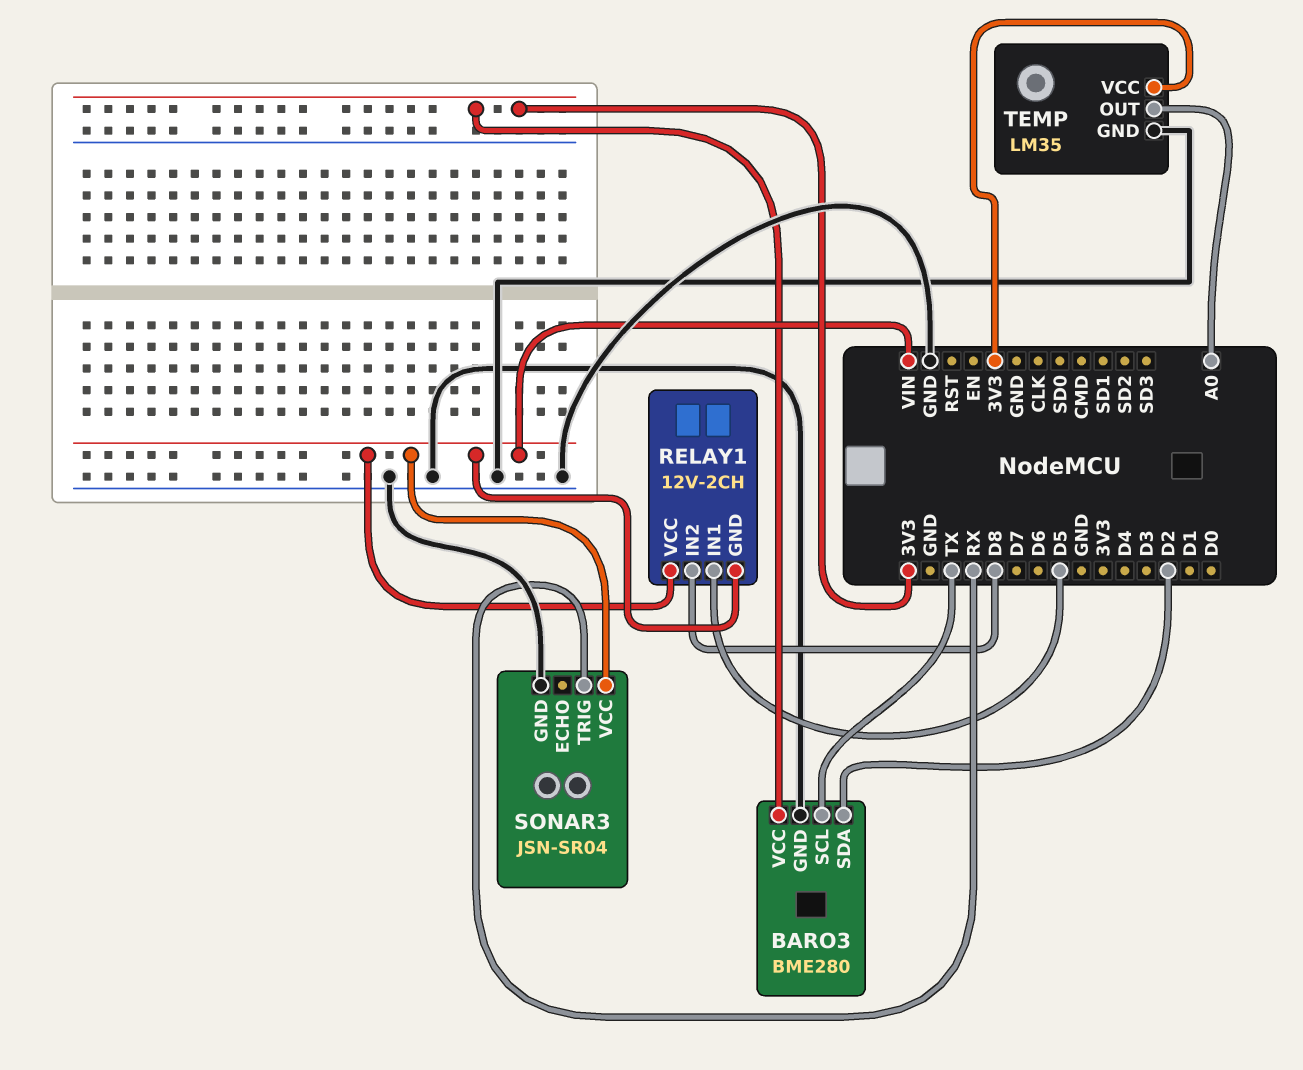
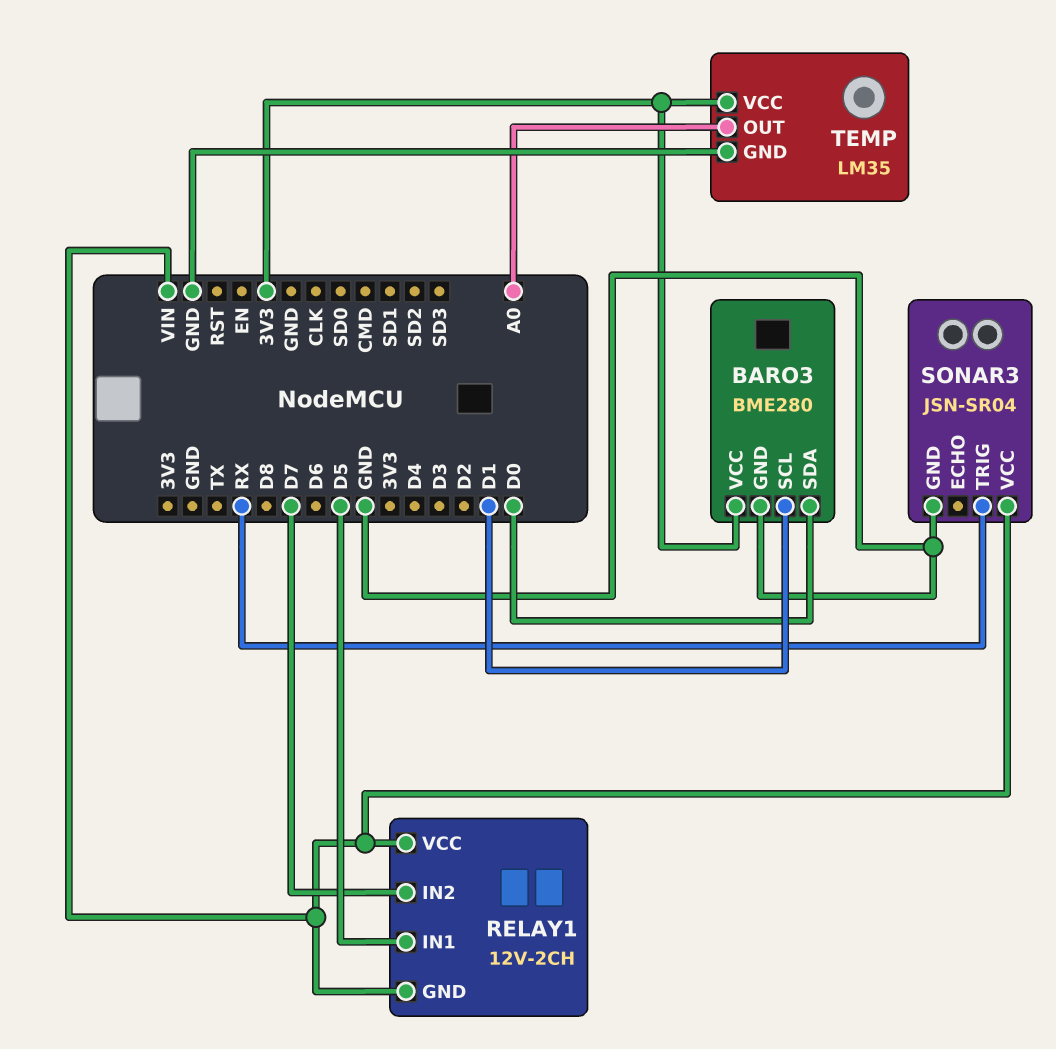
BARO3 pin SCL: TX -> D1
BARO3 pin SDA: D2 -> D0
RELAY1 pin IN2: D8 -> D7

